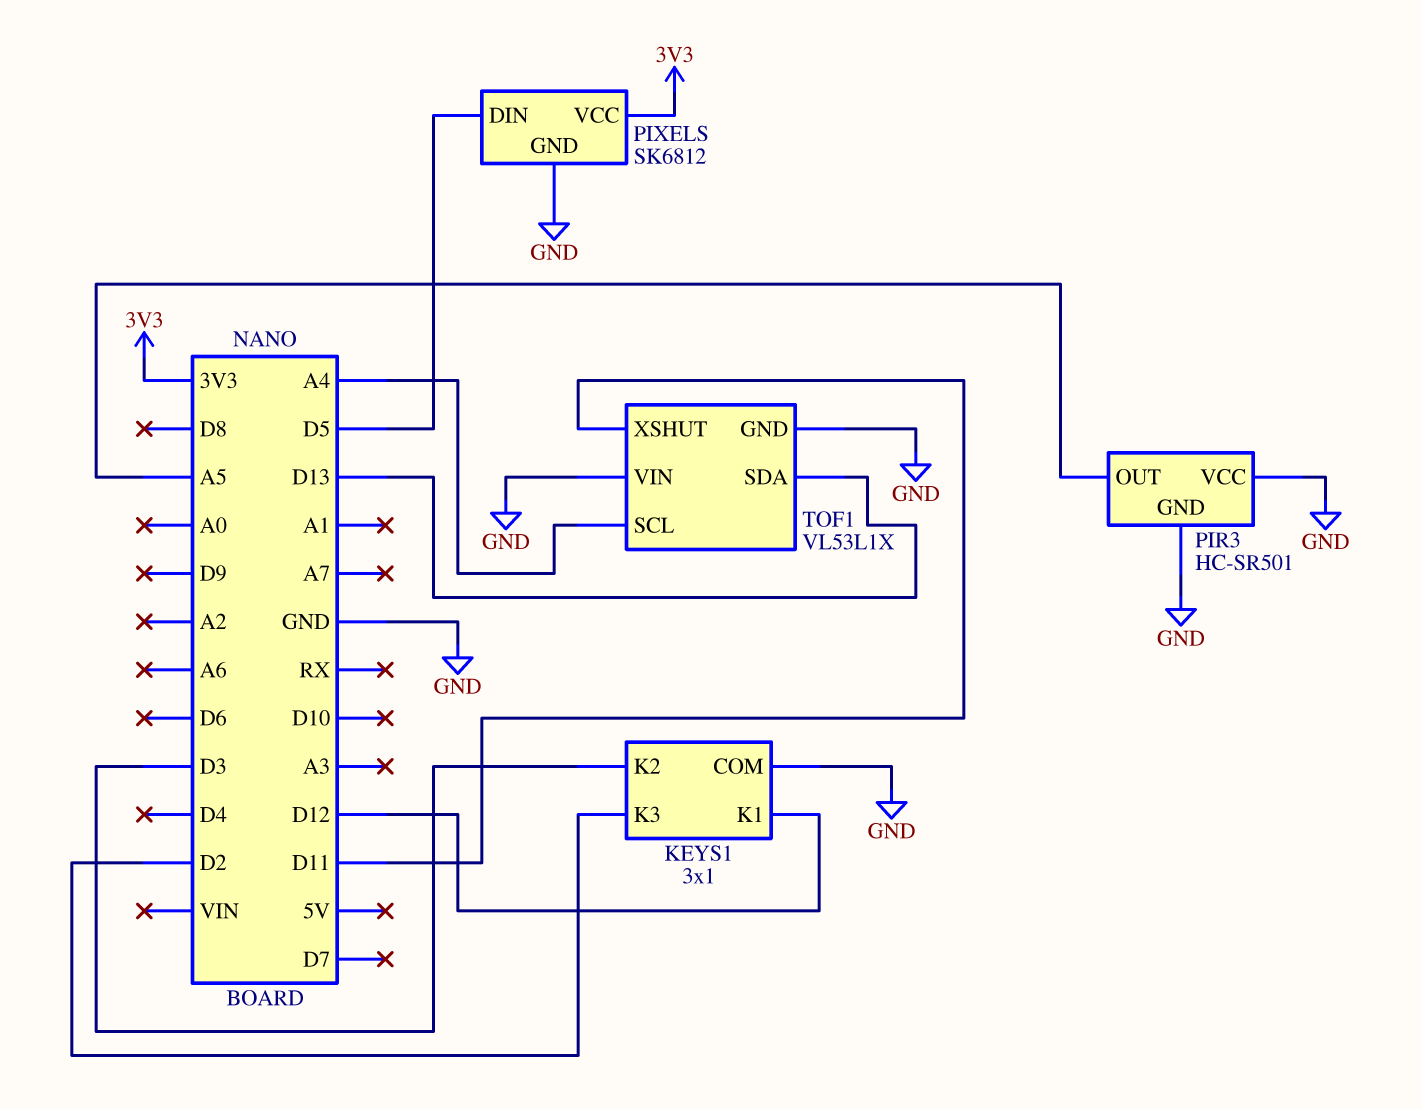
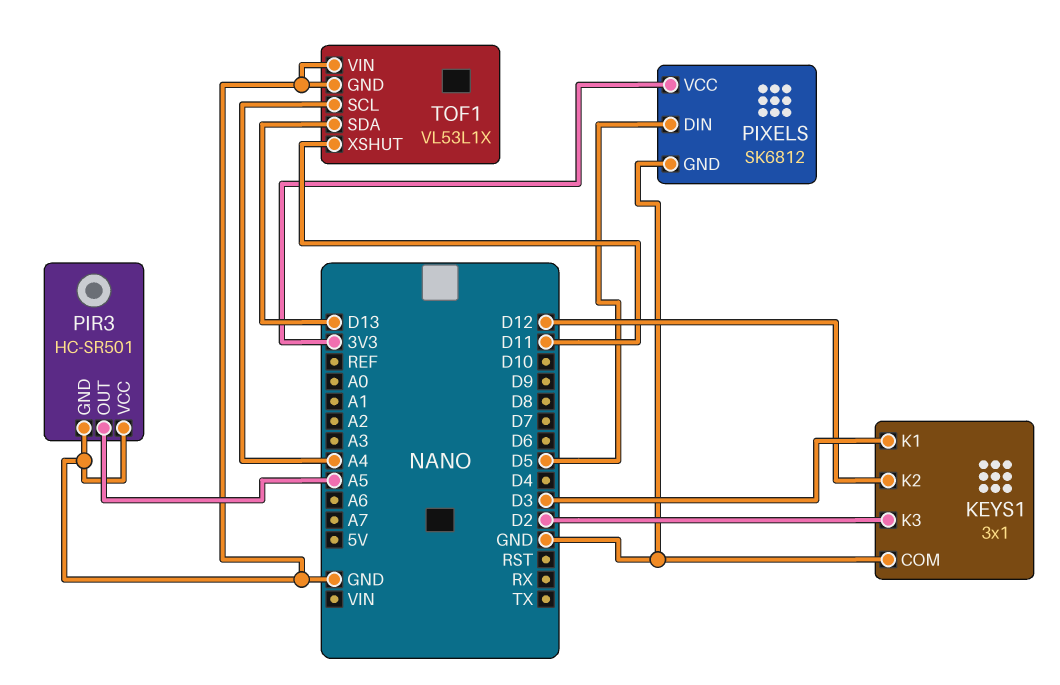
KEYS1 pin K1: D12 -> D3
KEYS1 pin K2: D3 -> D12

